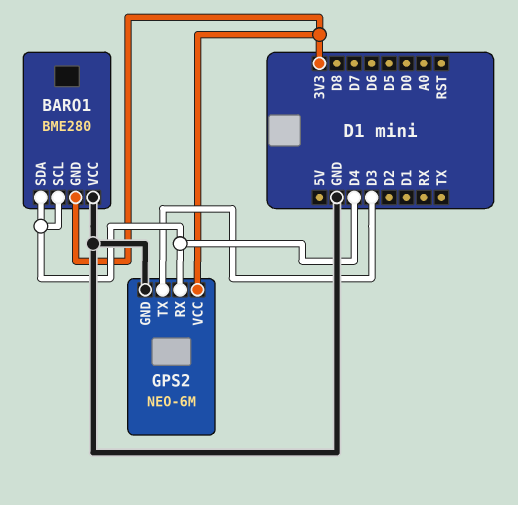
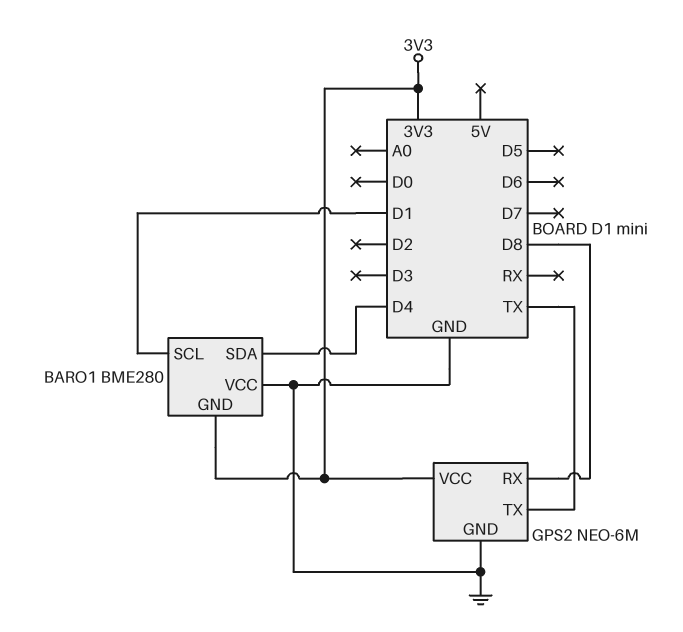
BARO1 pin SCL: D4 -> D1
GPS2 pin RX: D4 -> D8
GPS2 pin TX: D3 -> TX

